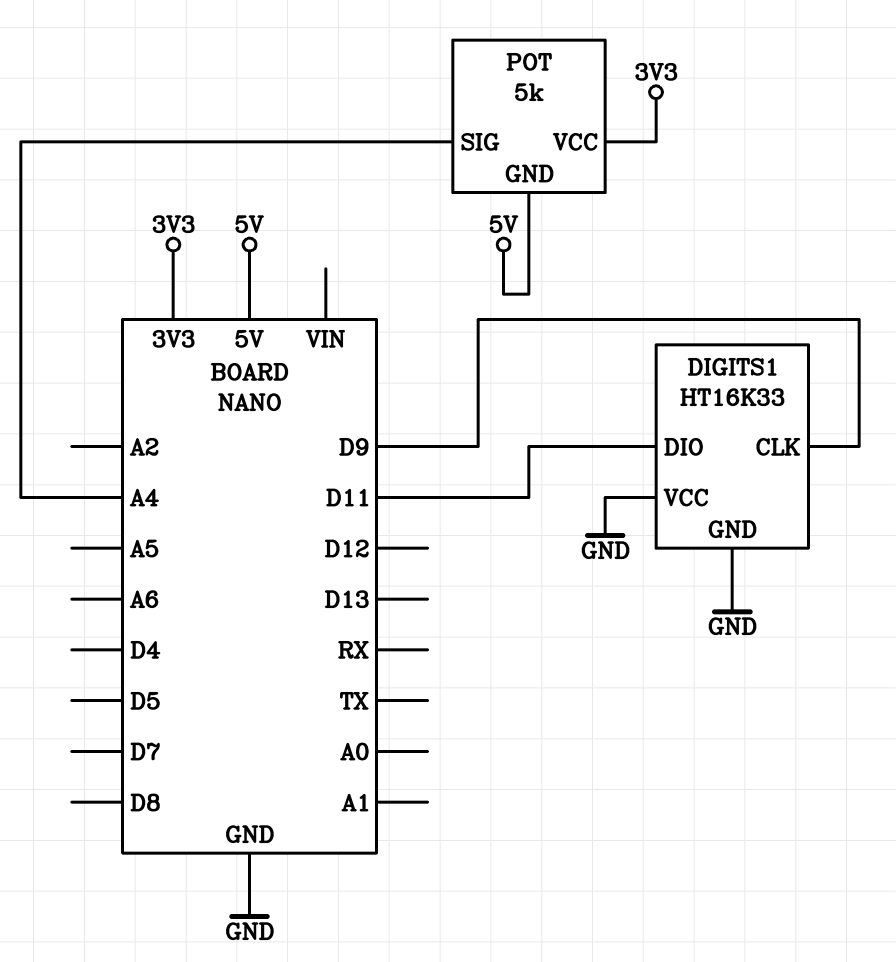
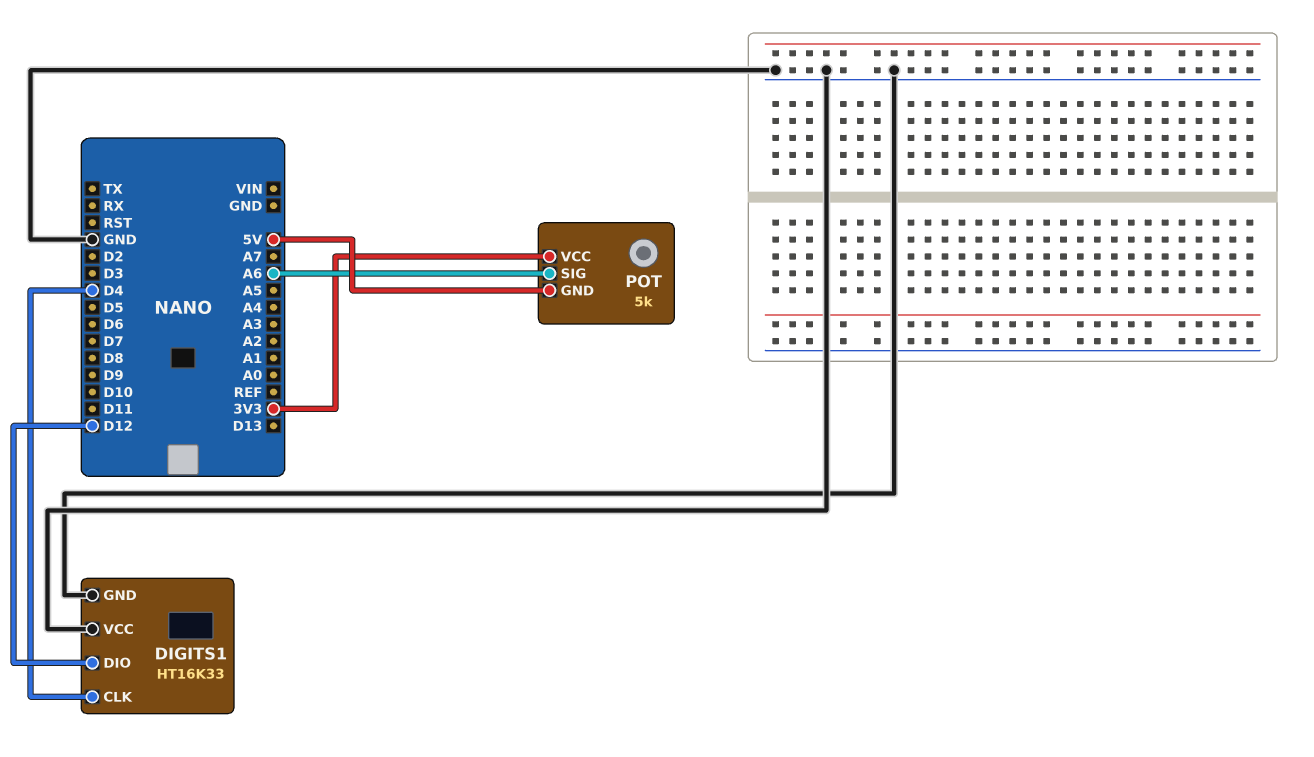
DIGITS1 pin CLK: D9 -> D4
DIGITS1 pin DIO: D11 -> D12
POT pin SIG: A4 -> A6

